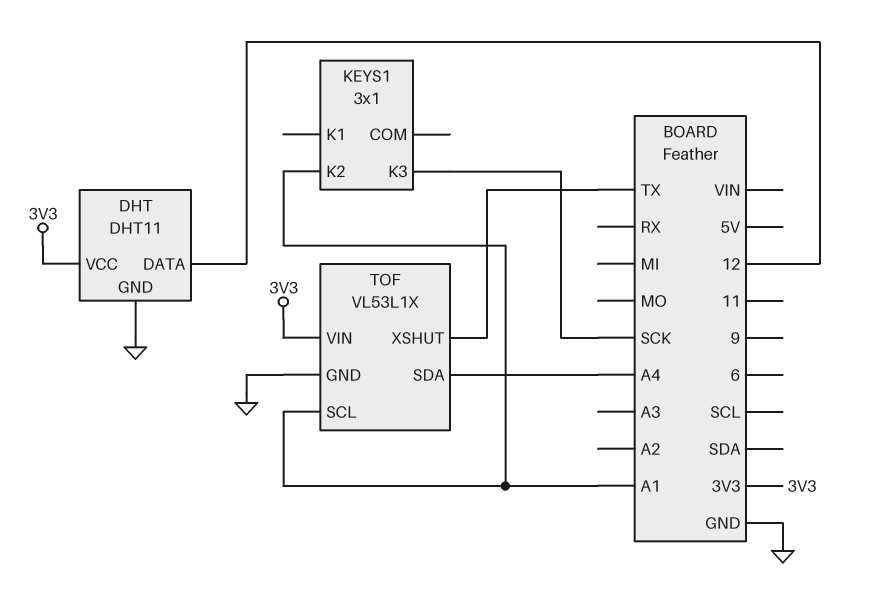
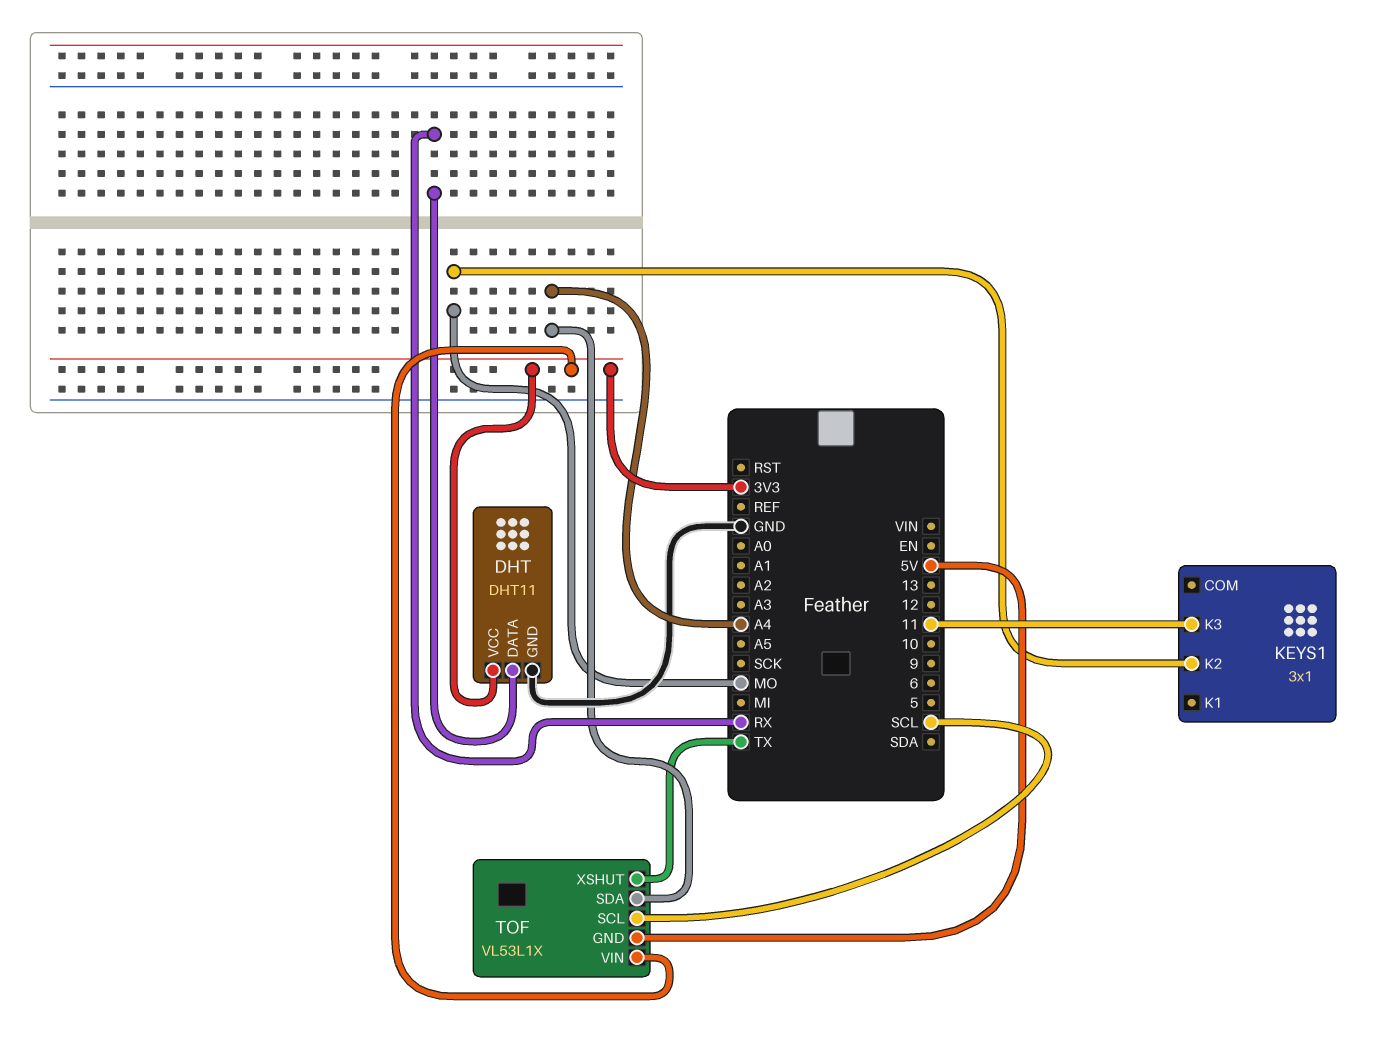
DHT pin DATA: 12 -> RX
KEYS1 pin K2: A1 -> MO
KEYS1 pin K3: SCK -> 11
TOF pin GND: GND -> 5V
TOF pin SCL: A1 -> SCL

